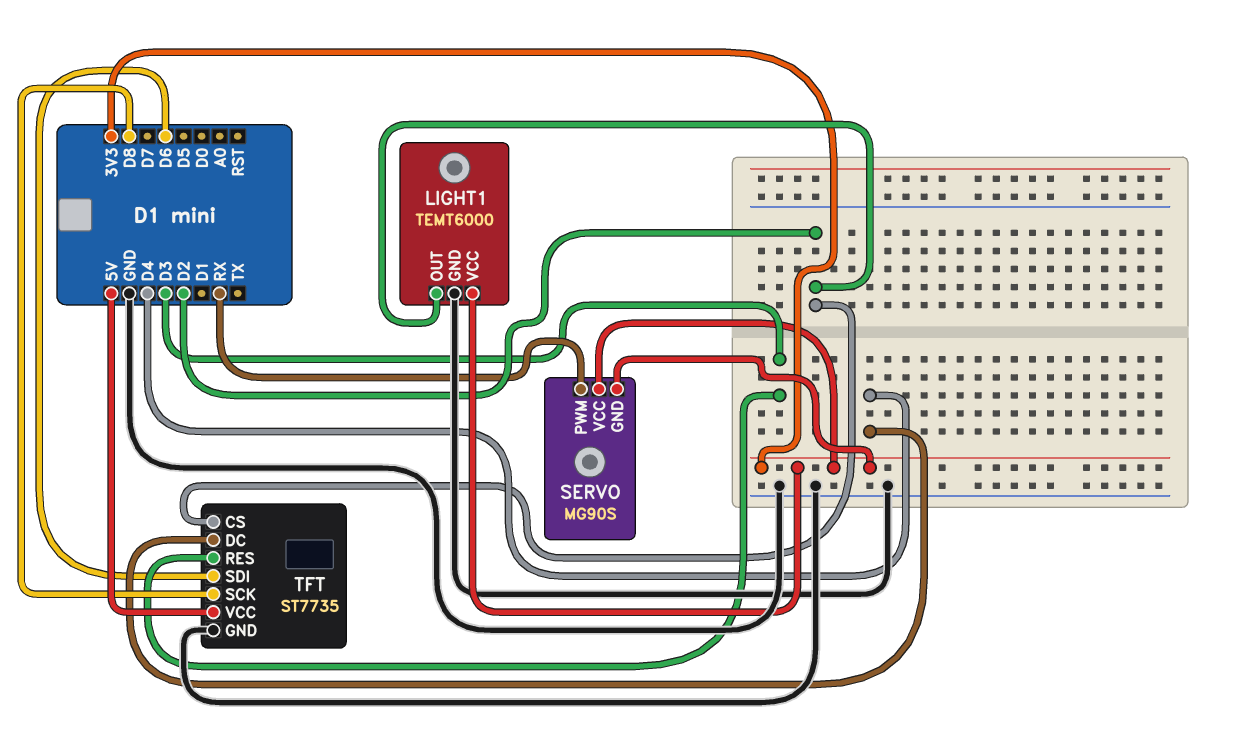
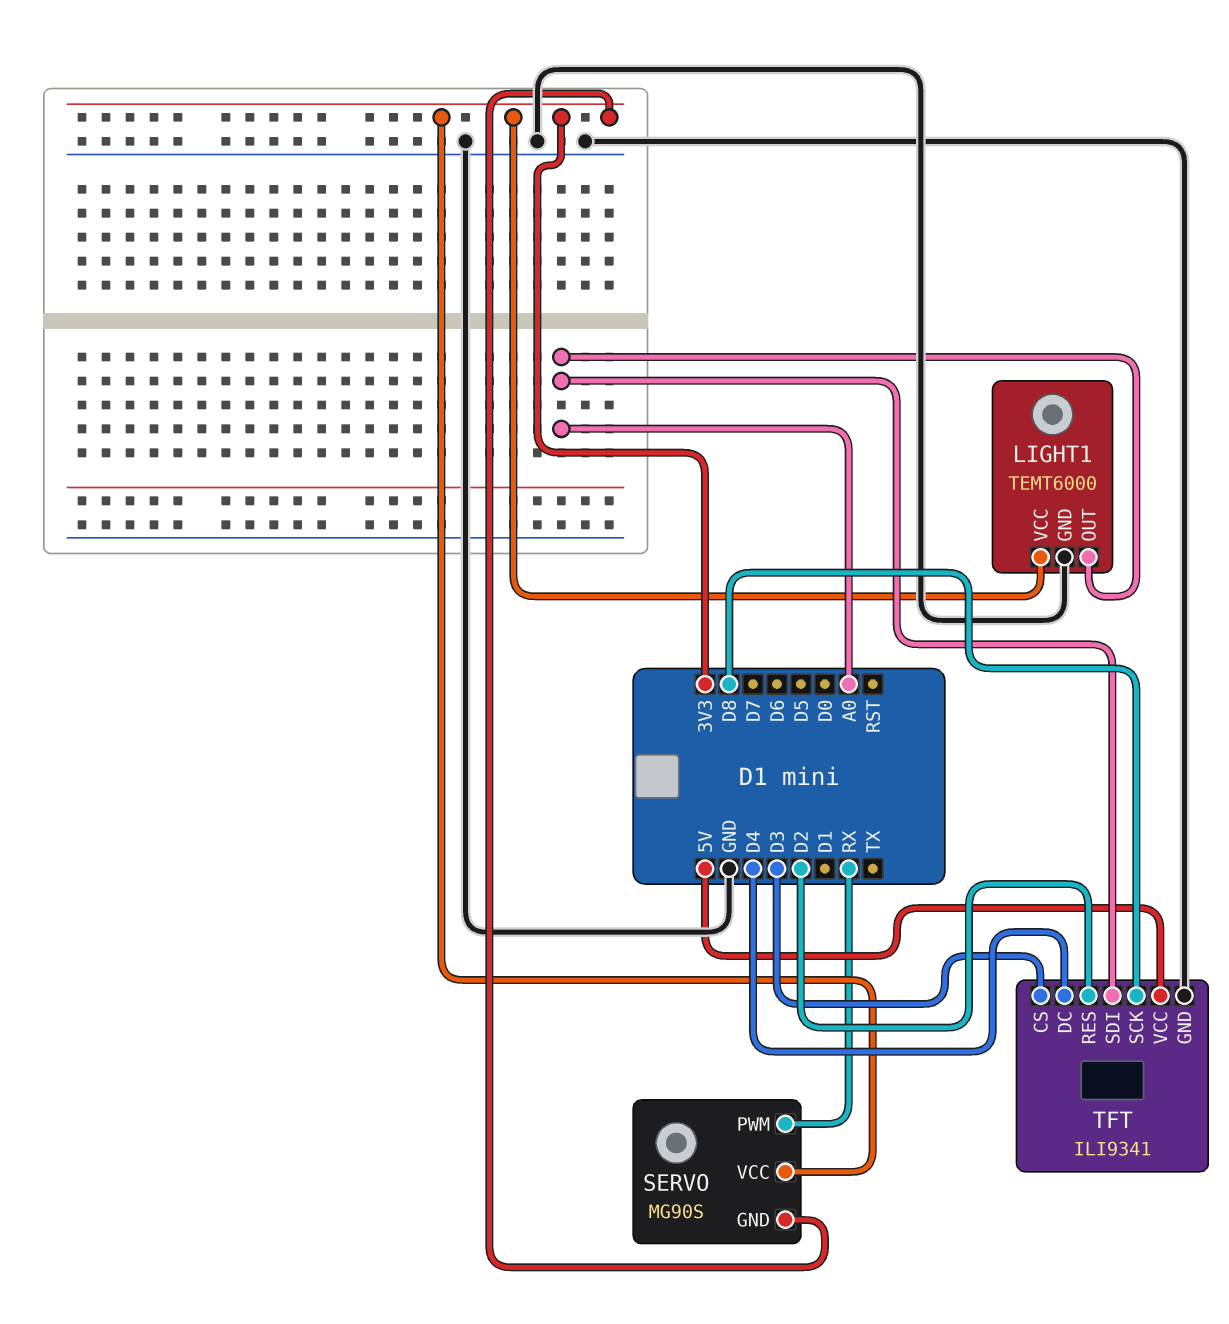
LIGHT1 pin OUT: D2 -> A0
TFT: ST7735 -> ILI9341
TFT pin CS: D2 -> D3
TFT pin RES: D3 -> D2
TFT pin SDI: D6 -> A0

